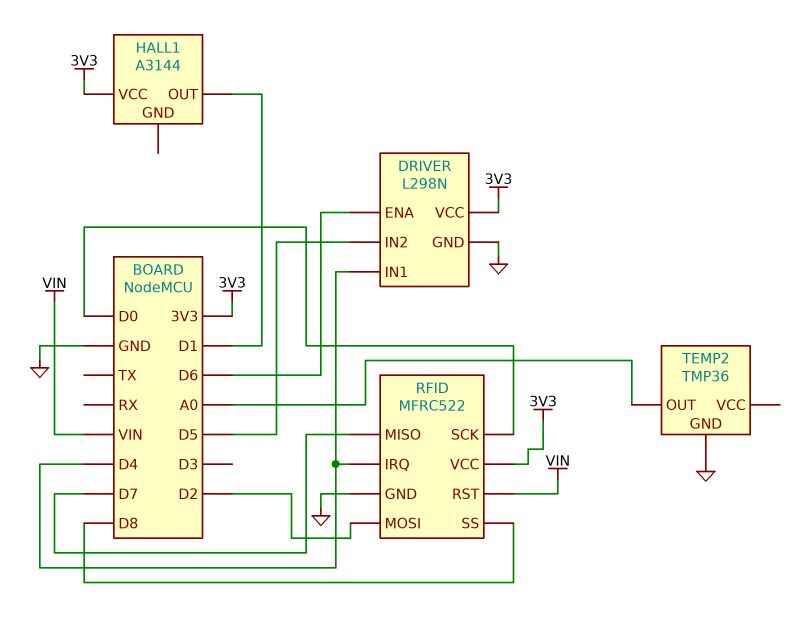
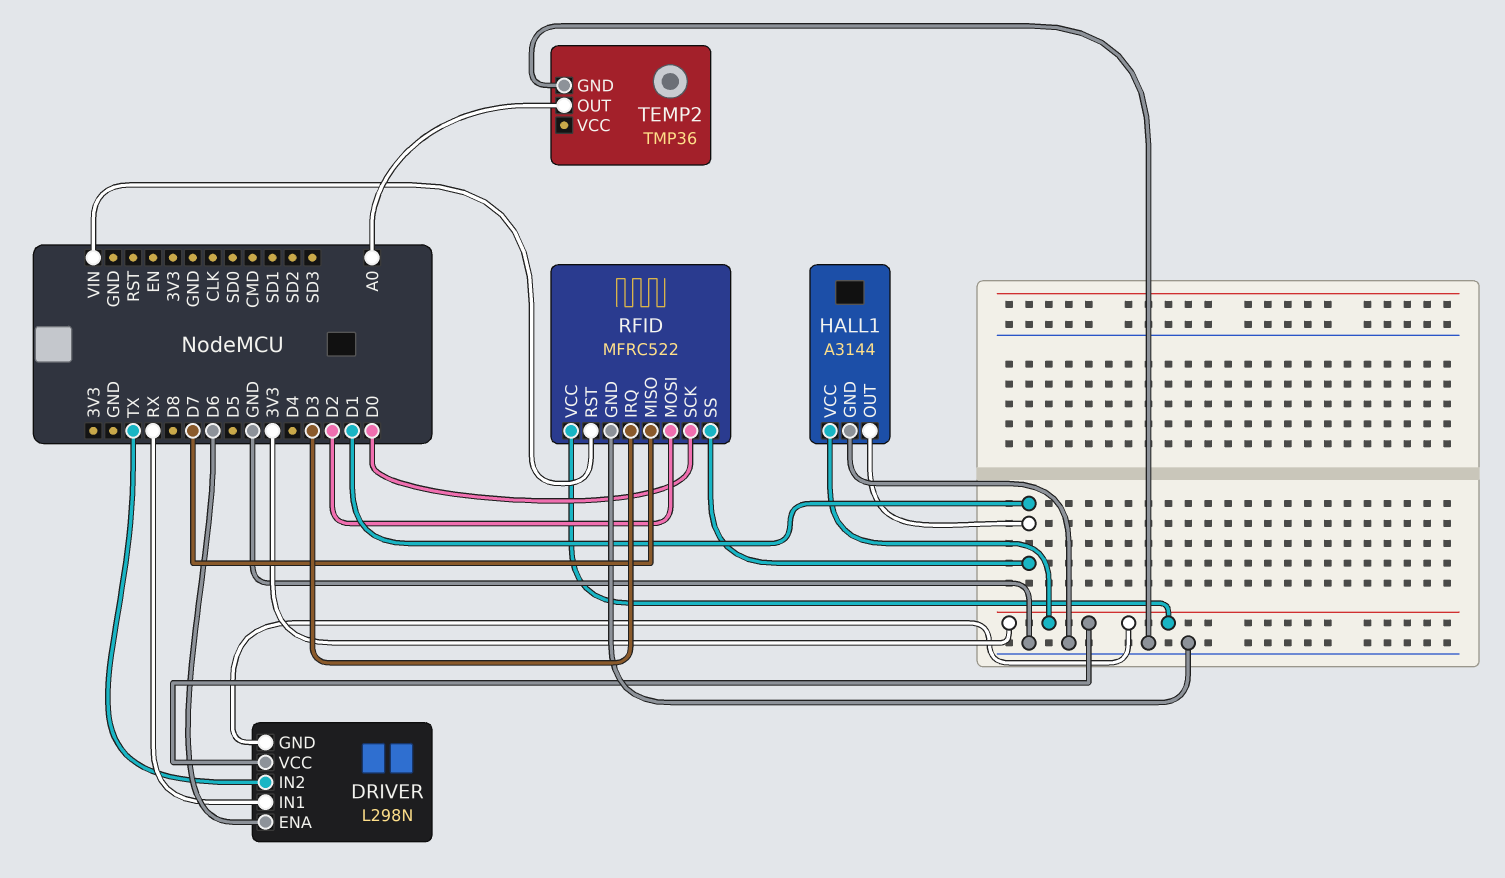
DRIVER pin GND: GND -> 3V3
DRIVER pin IN1: D4 -> RX
DRIVER pin IN2: D5 -> TX
HALL1 pin GND: none -> GND
RFID pin IRQ: D4 -> D3
RFID pin SS: D8 -> D1

